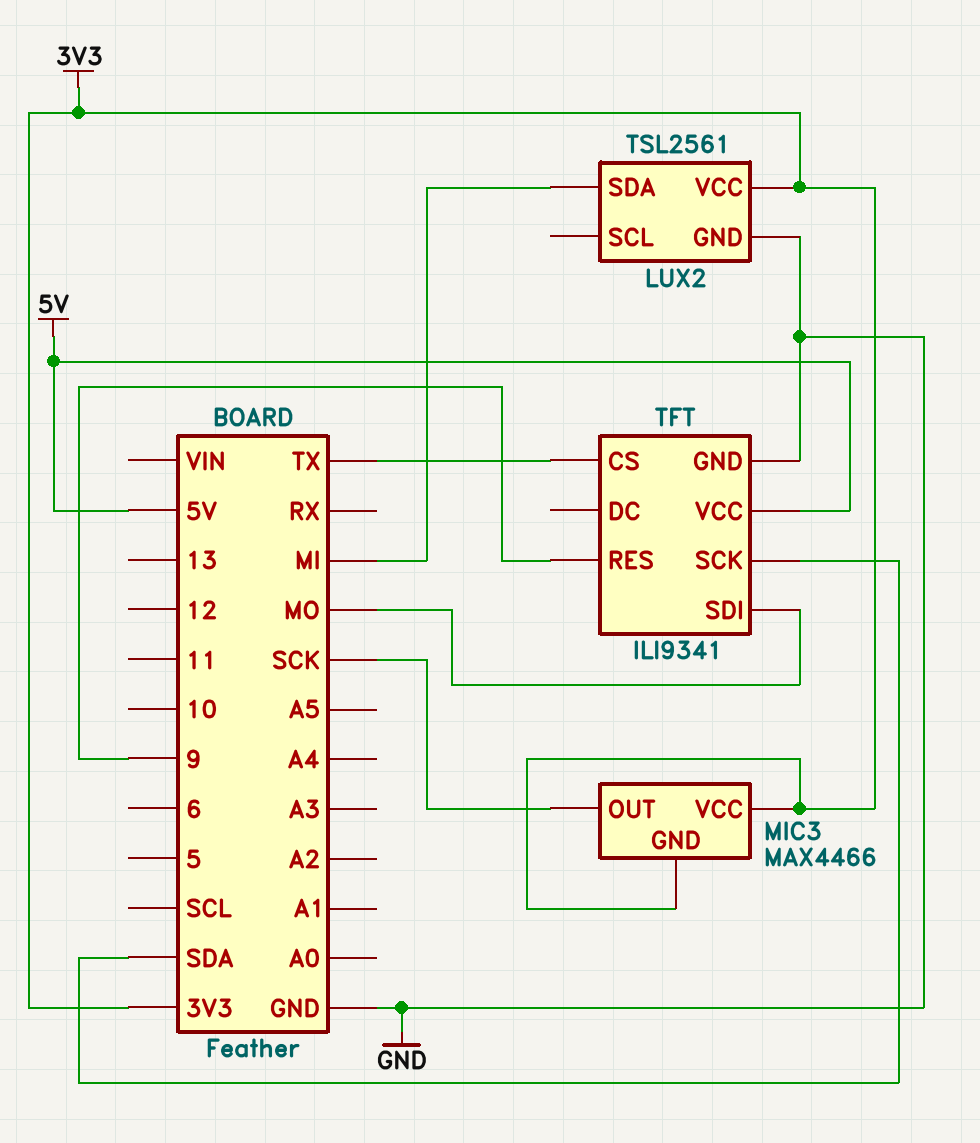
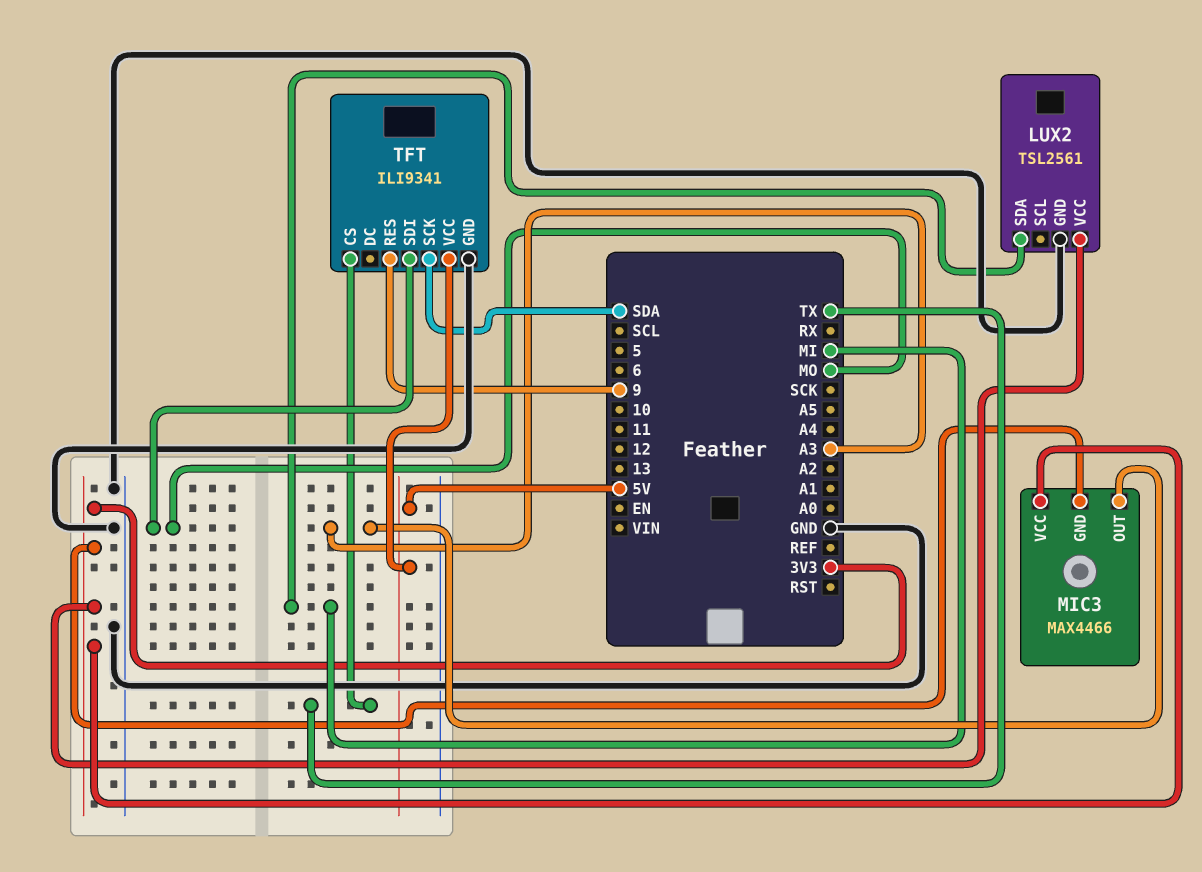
MIC3 pin OUT: SCK -> A3

